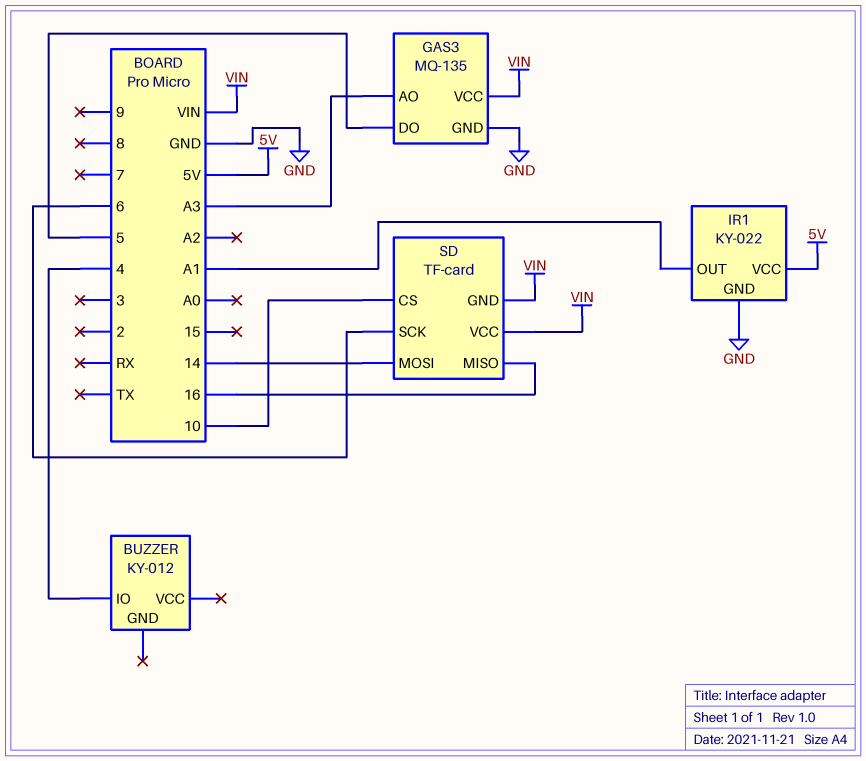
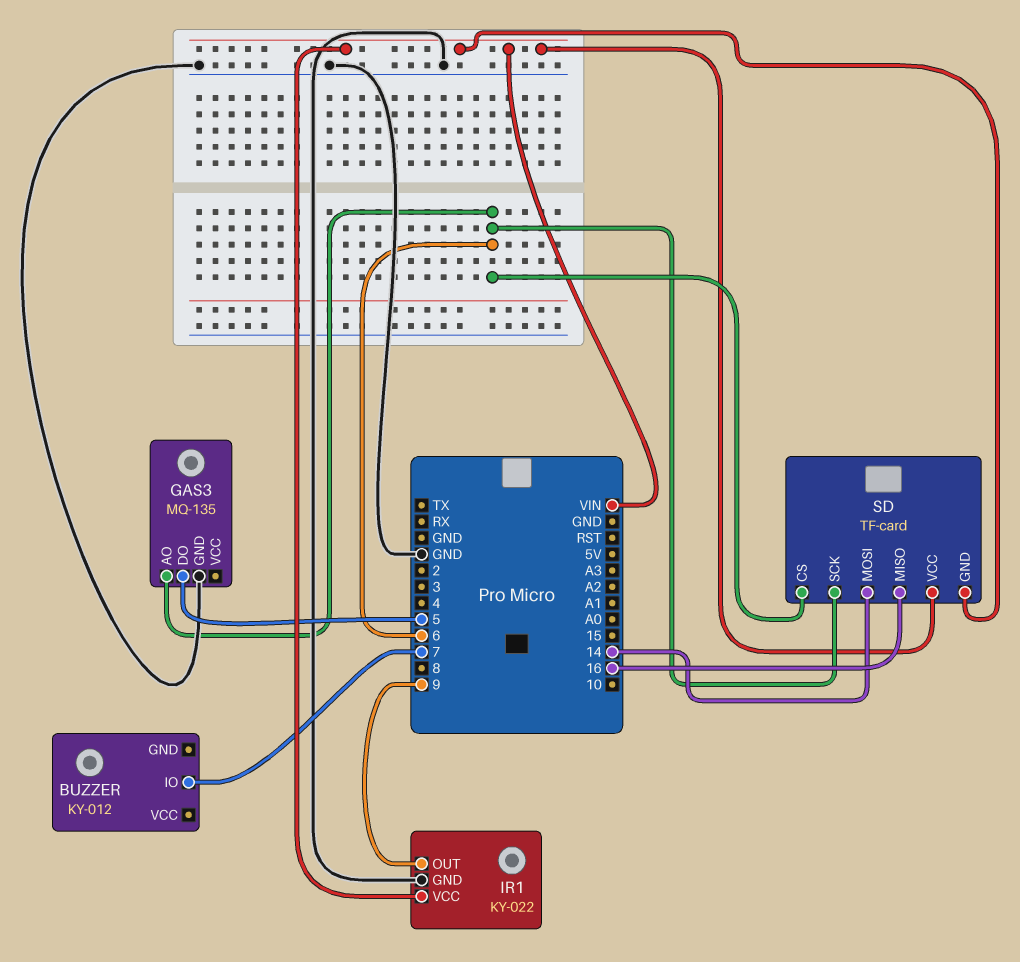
BUZZER pin IO: 4 -> 7
GAS3 pin AO: A3 -> 6
GAS3 pin VCC: VIN -> none
IR1 pin OUT: A1 -> 9
IR1 pin VCC: 5V -> VIN
SD pin CS: 10 -> 6

